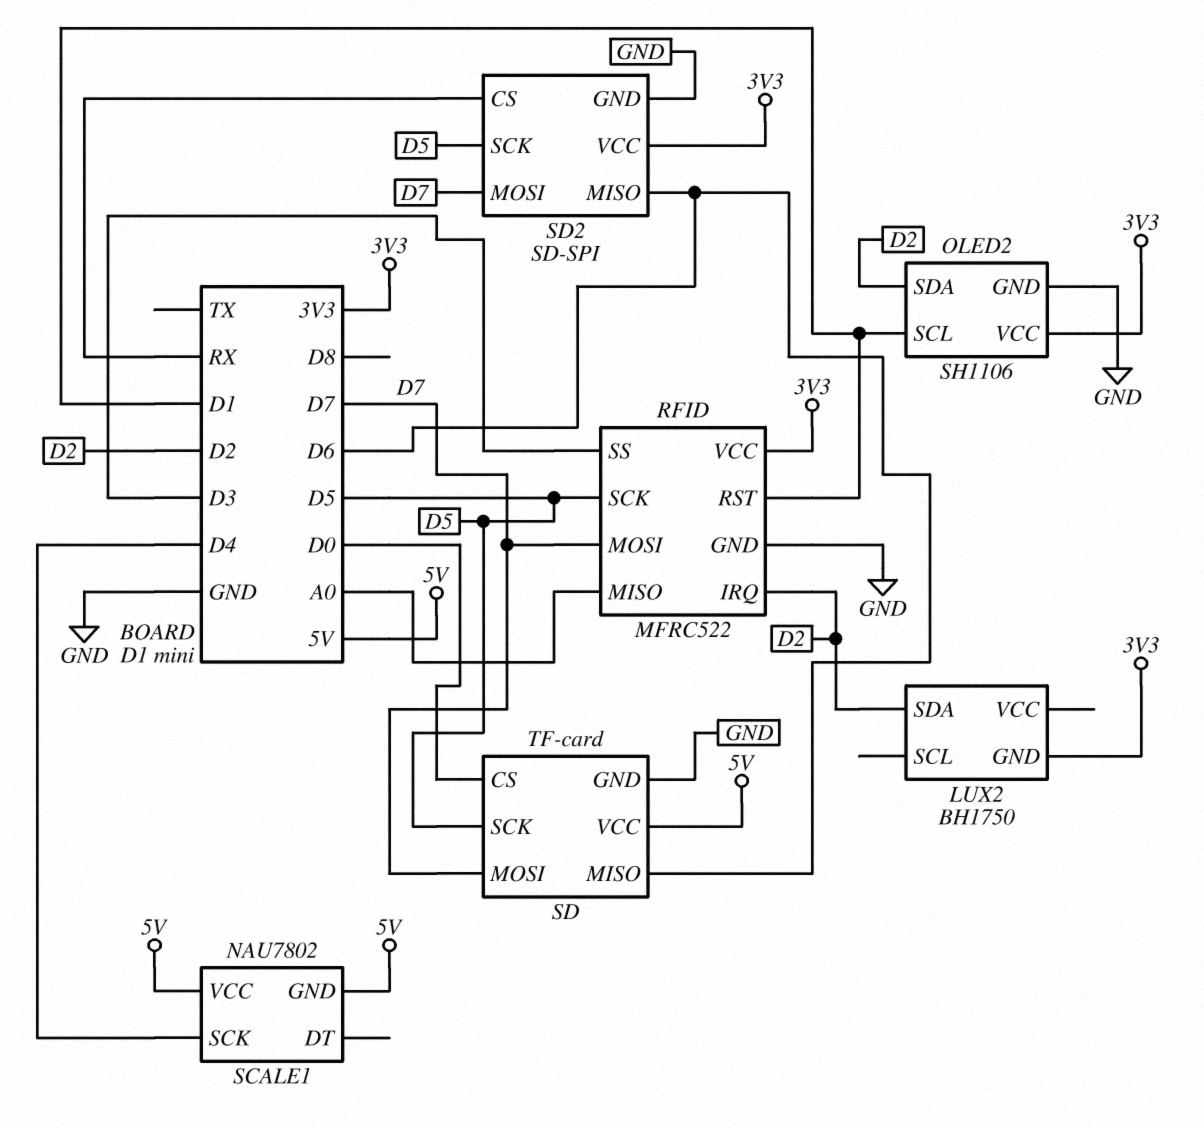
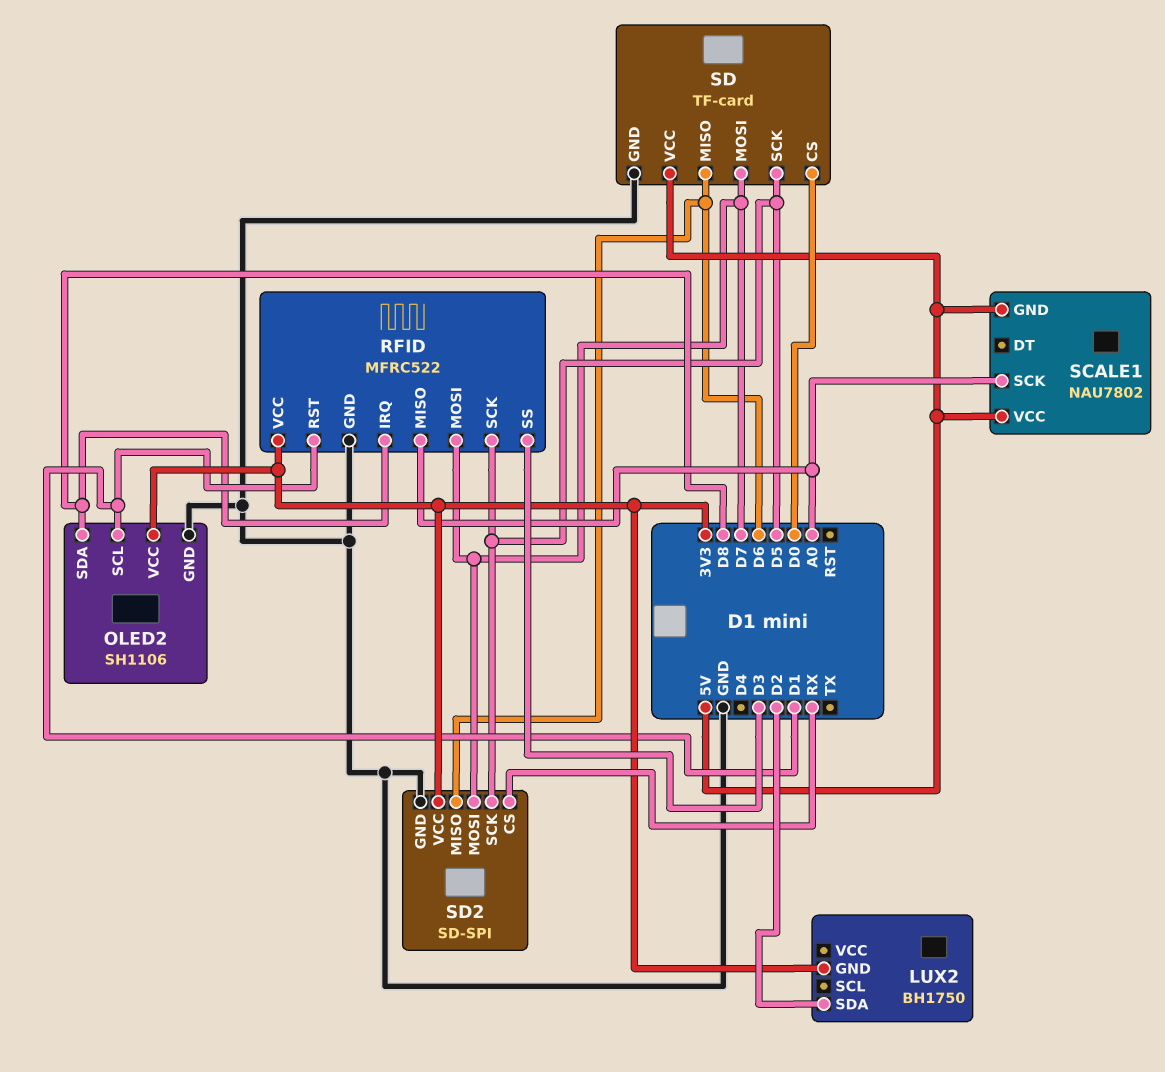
OLED2 pin SDA: D2 -> D8
RFID pin IRQ: D2 -> D8
SCALE1 pin SCK: D4 -> A0

